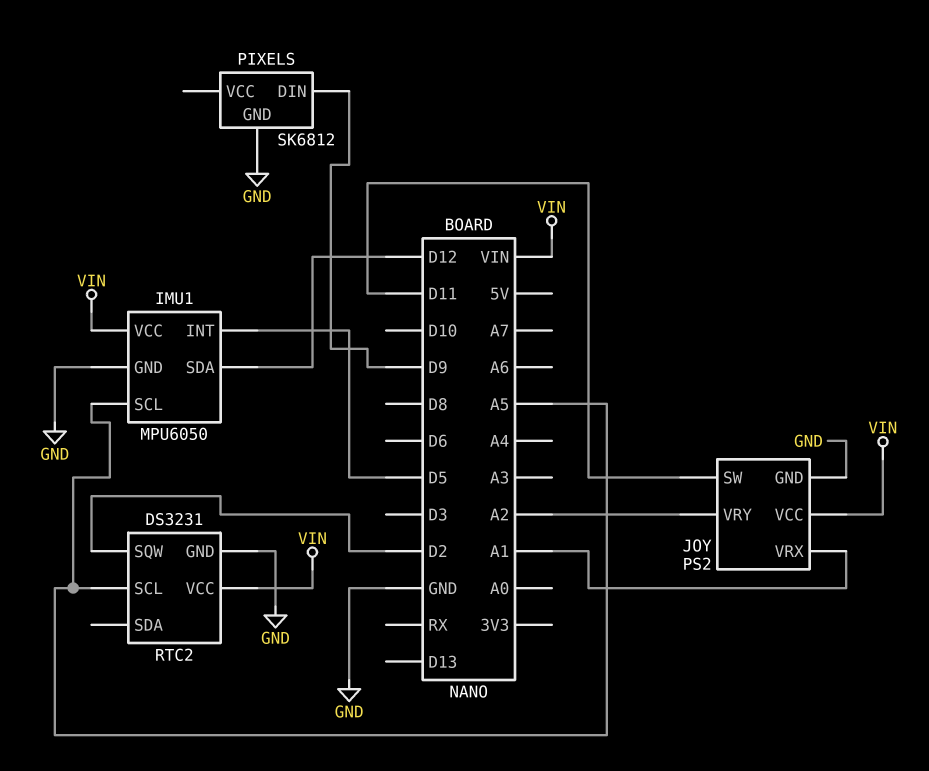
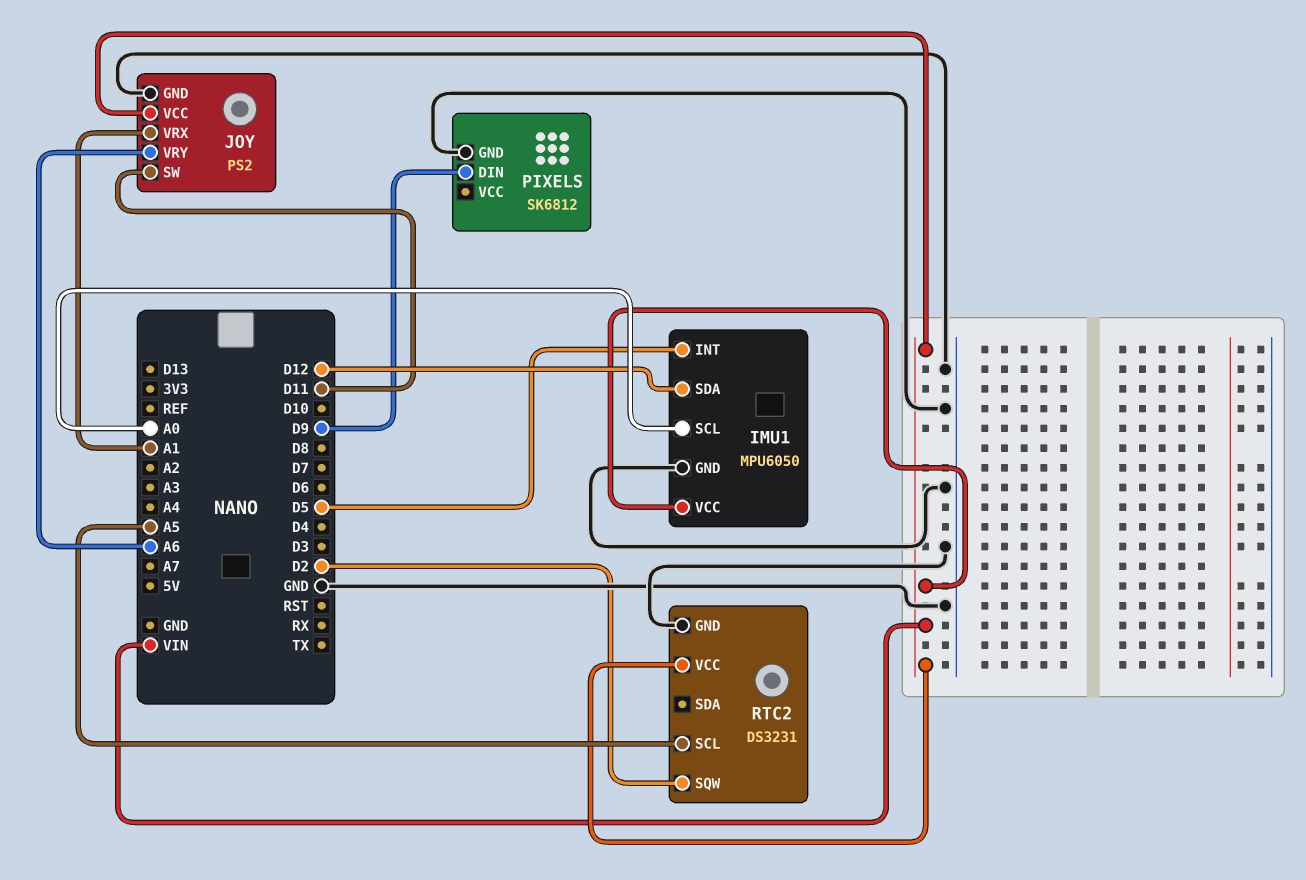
IMU1 pin SCL: A5 -> A0
JOY pin VRY: A2 -> A6

